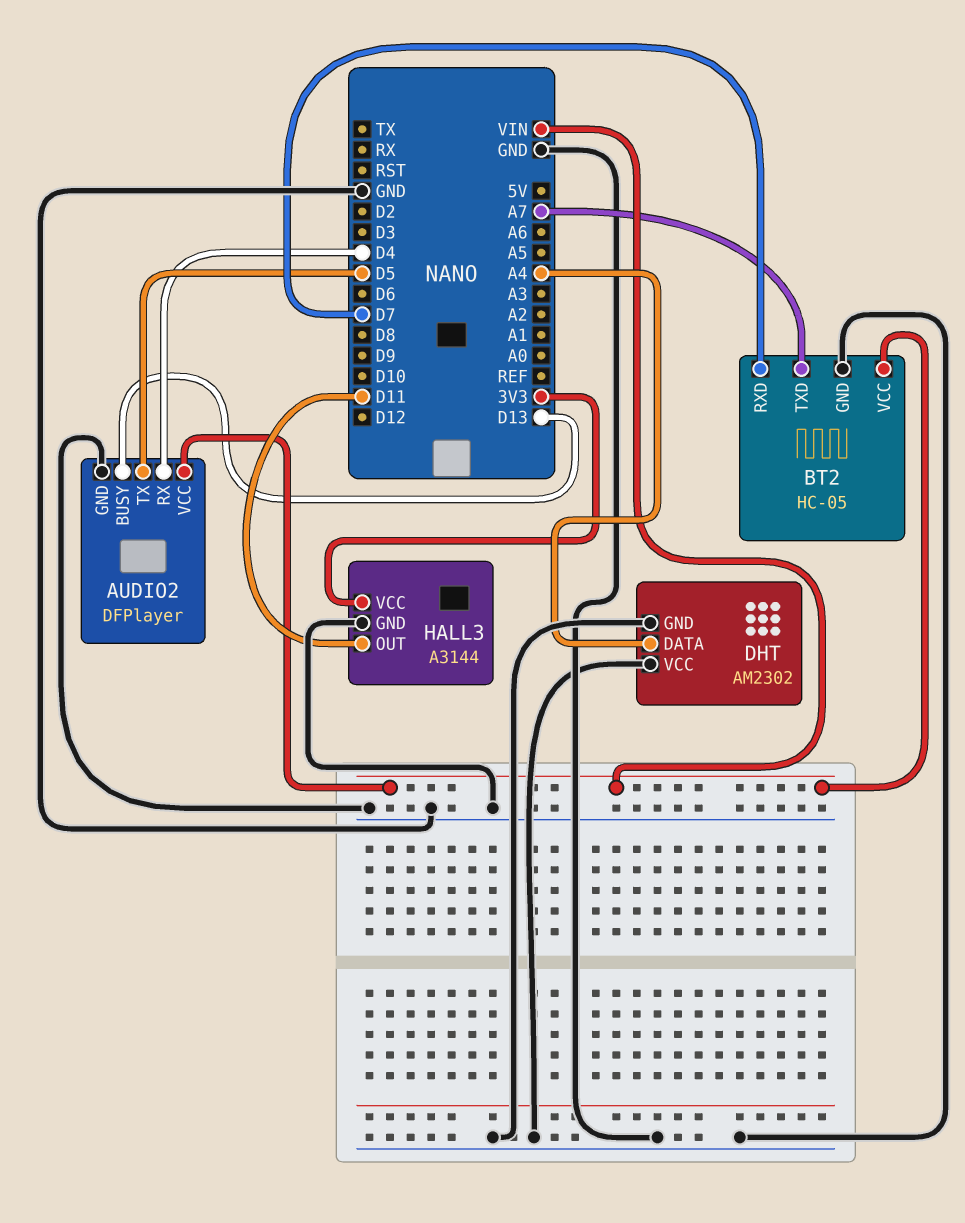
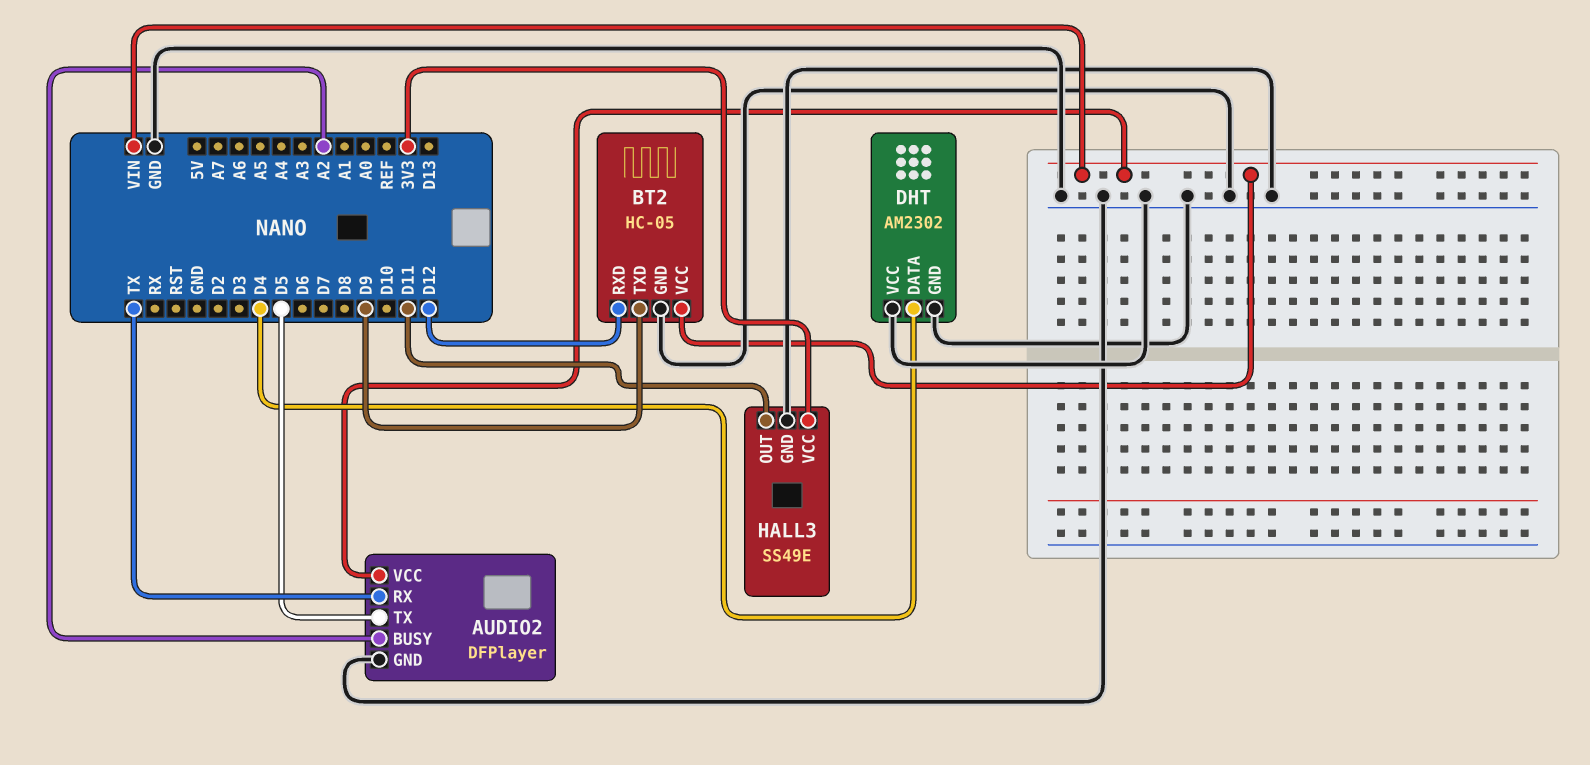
AUDIO2 pin BUSY: D13 -> A2
AUDIO2 pin RX: D4 -> TX
BT2 pin RXD: D7 -> D12
BT2 pin TXD: A7 -> D9
DHT pin DATA: A4 -> D4
HALL3: A3144 -> SS49E

